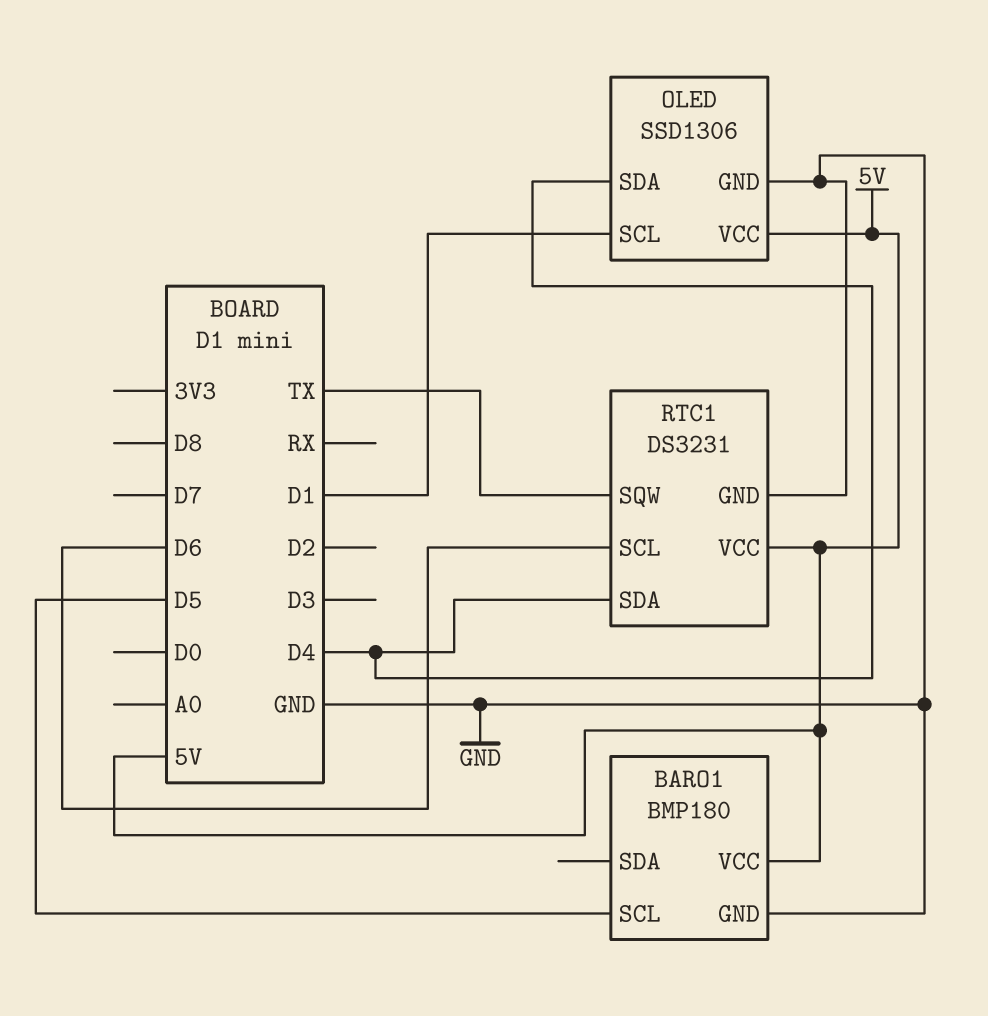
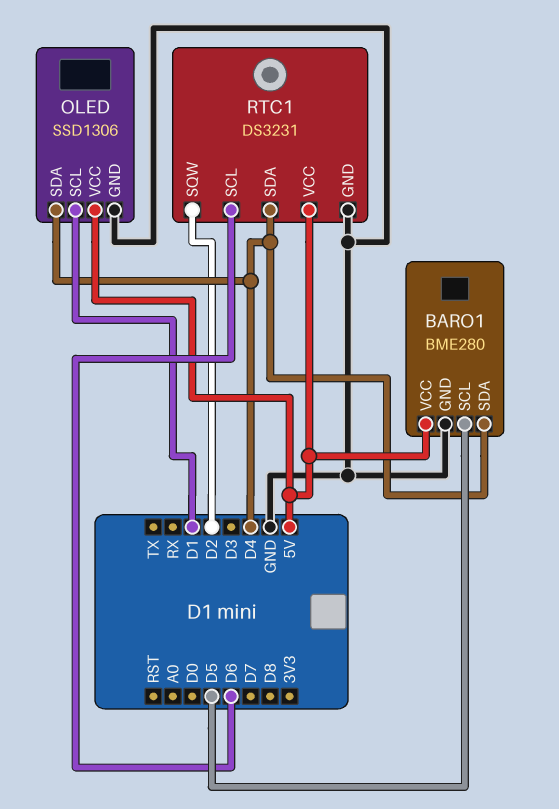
BARO1: BMP180 -> BME280
BARO1 pin SDA: none -> D4
RTC1 pin SQW: TX -> D2

